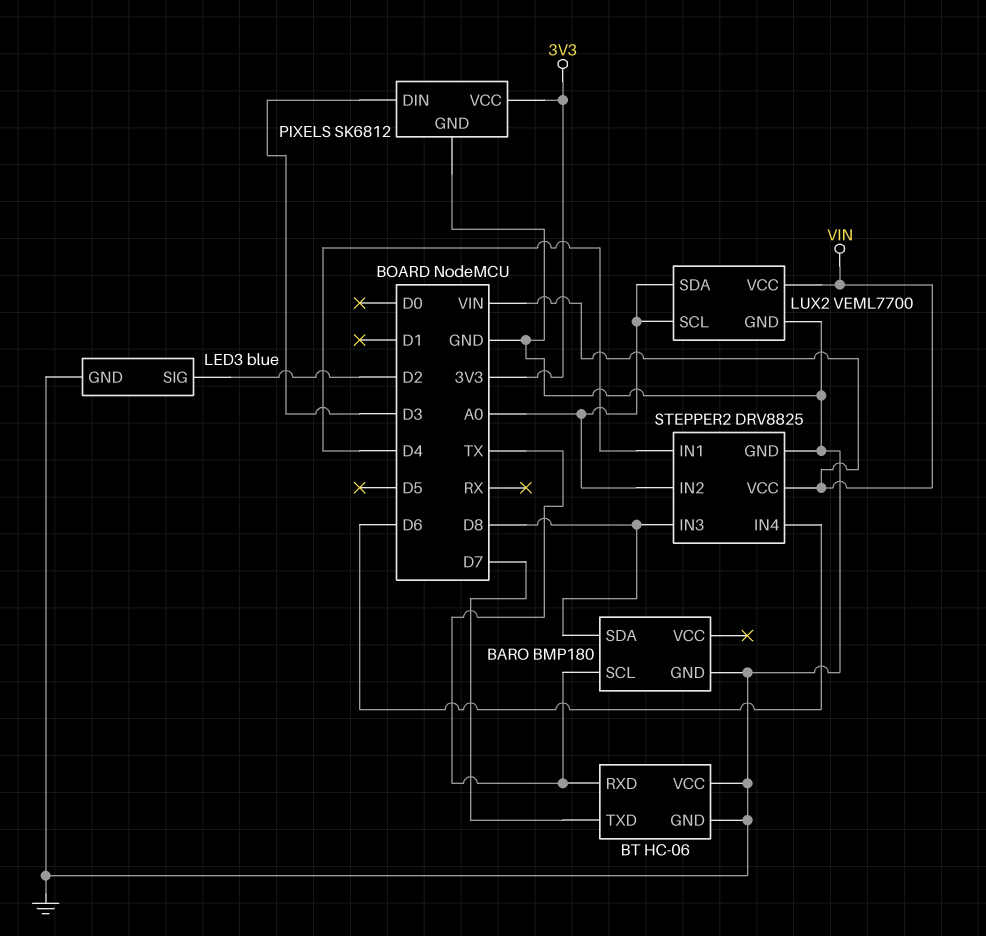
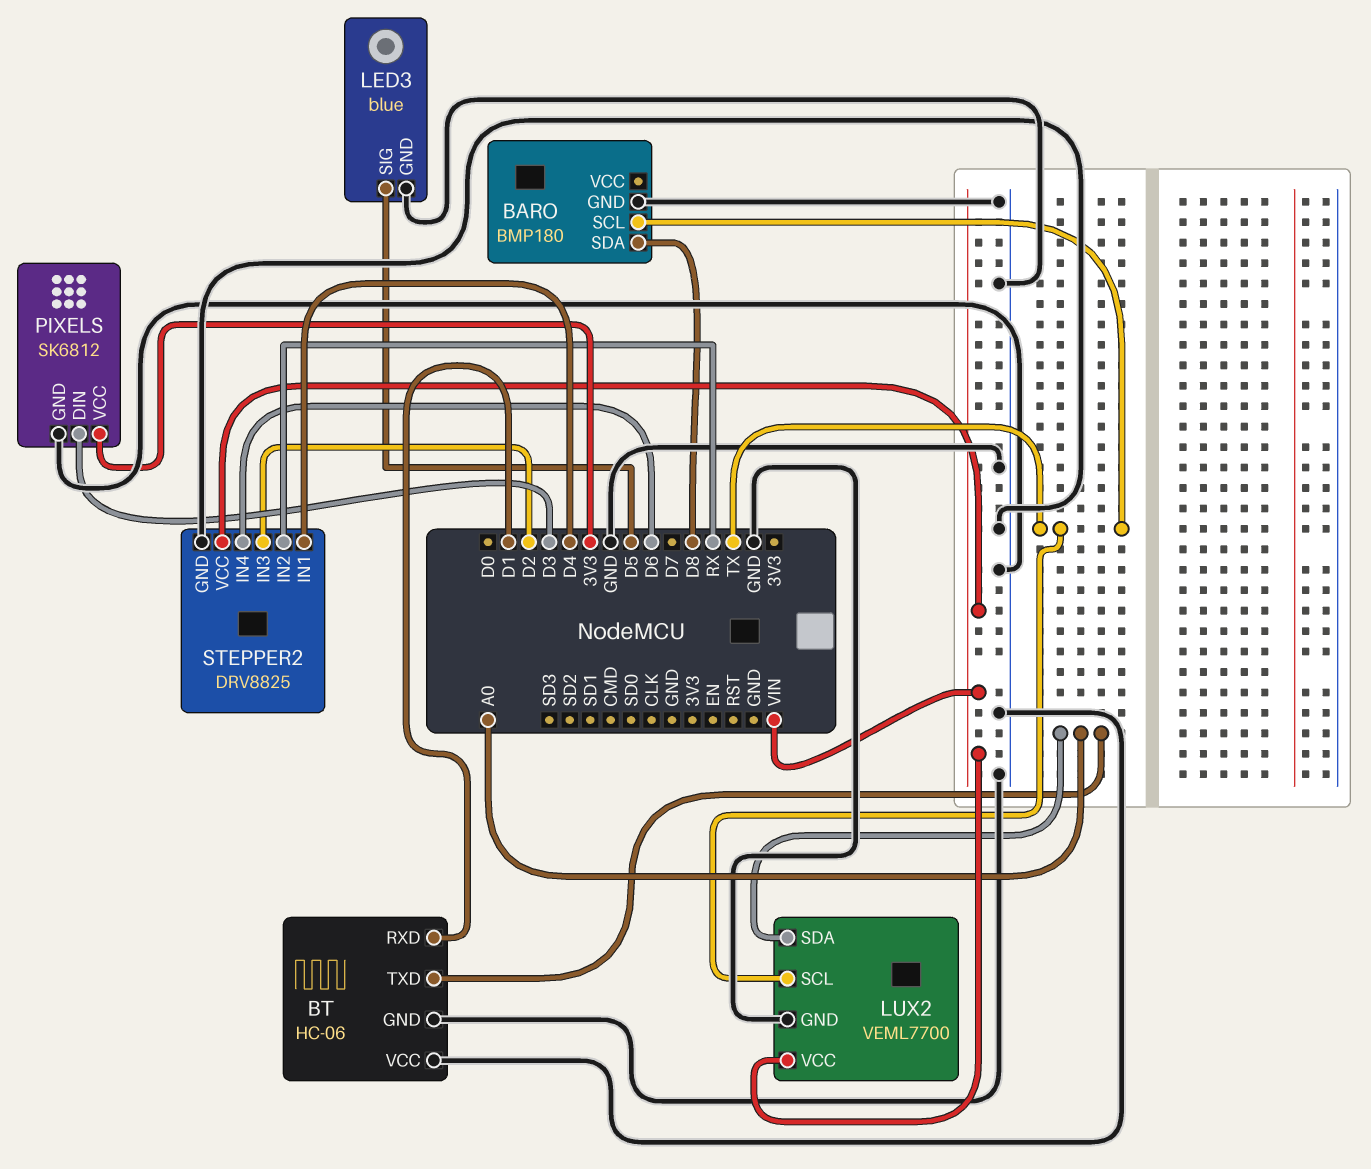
BT pin RXD: TX -> D1
BT pin TXD: D7 -> A0
LED3 pin SIG: D2 -> D5
LUX2 pin SCL: A0 -> TX
STEPPER2 pin IN2: A0 -> RX
STEPPER2 pin IN3: D8 -> D2

